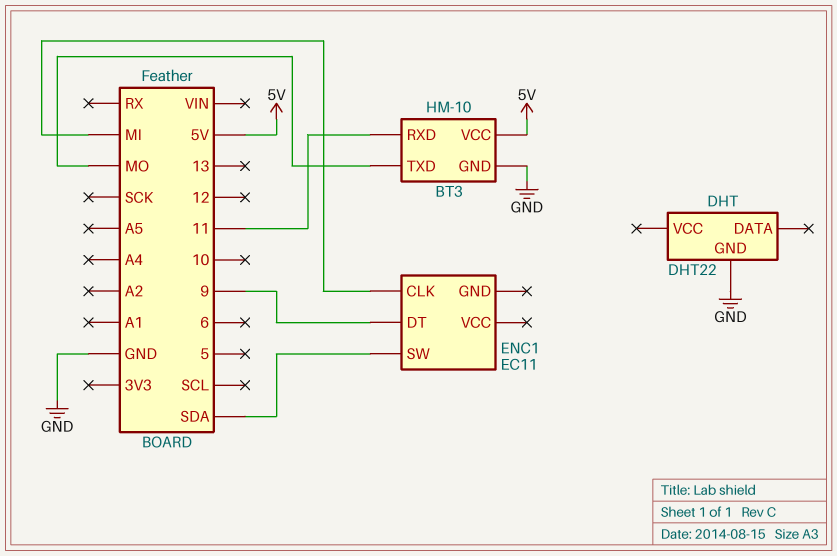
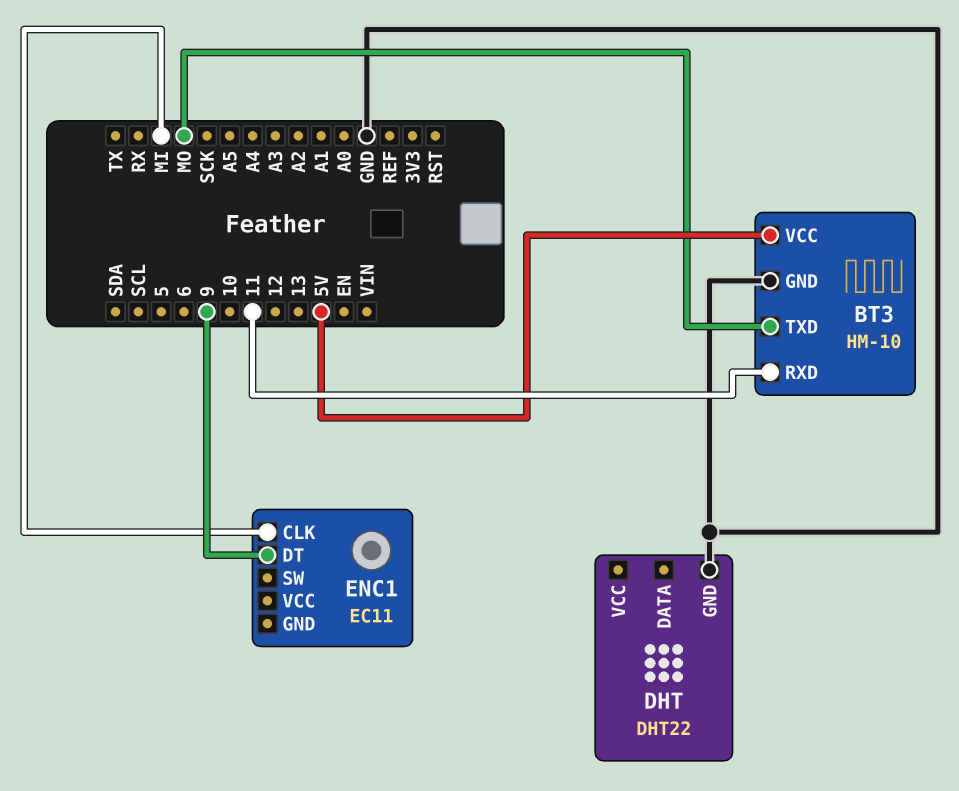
ENC1 pin SW: SDA -> none

